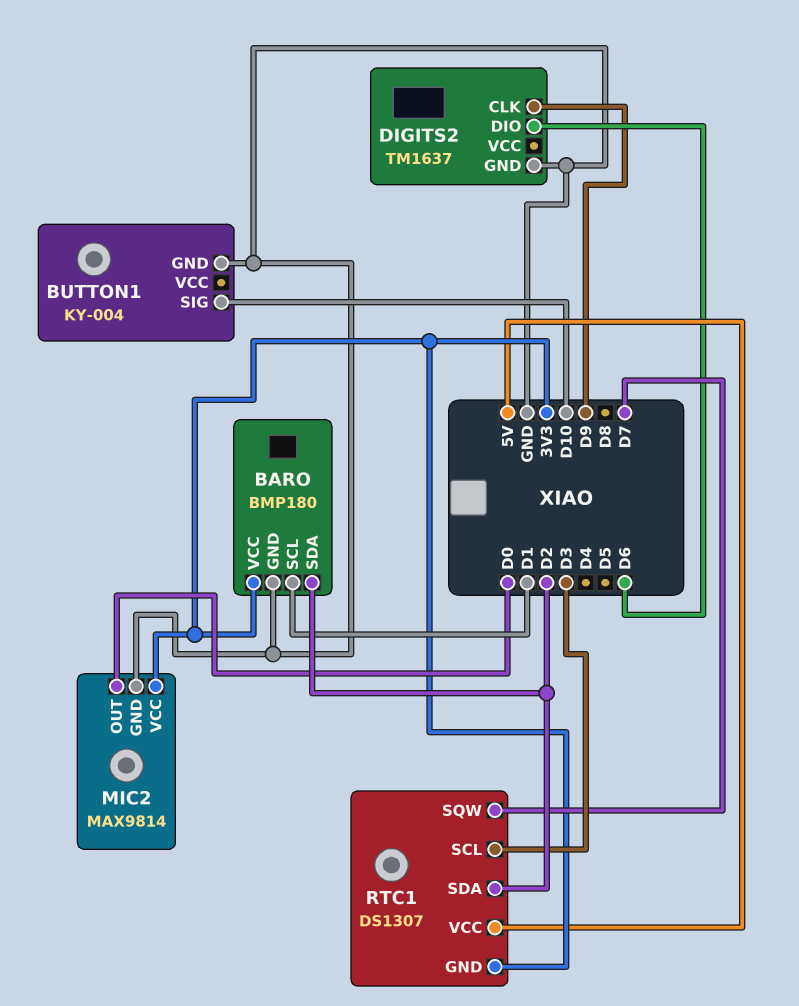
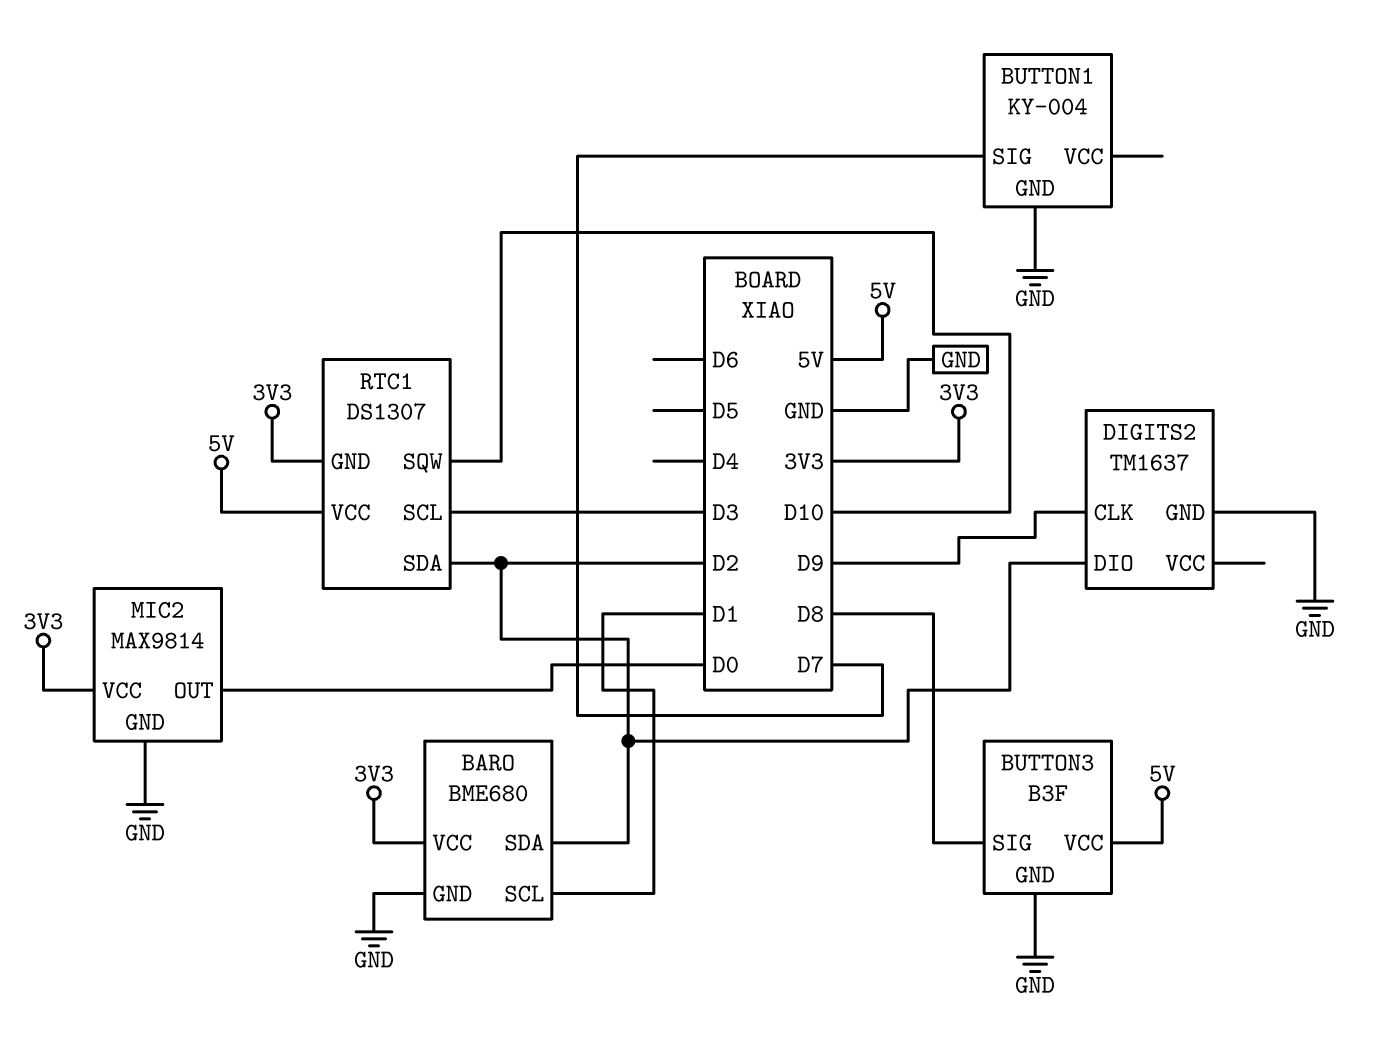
BARO: BMP180 -> BME680
BUTTON1 pin SIG: D10 -> D7
BUTTON3: none -> B3F
BUTTON3 pin GND: none -> GND
BUTTON3 pin SIG: none -> D8
BUTTON3 pin VCC: none -> 5V
DIGITS2 pin DIO: D6 -> D2
RTC1 pin SQW: D7 -> D10

